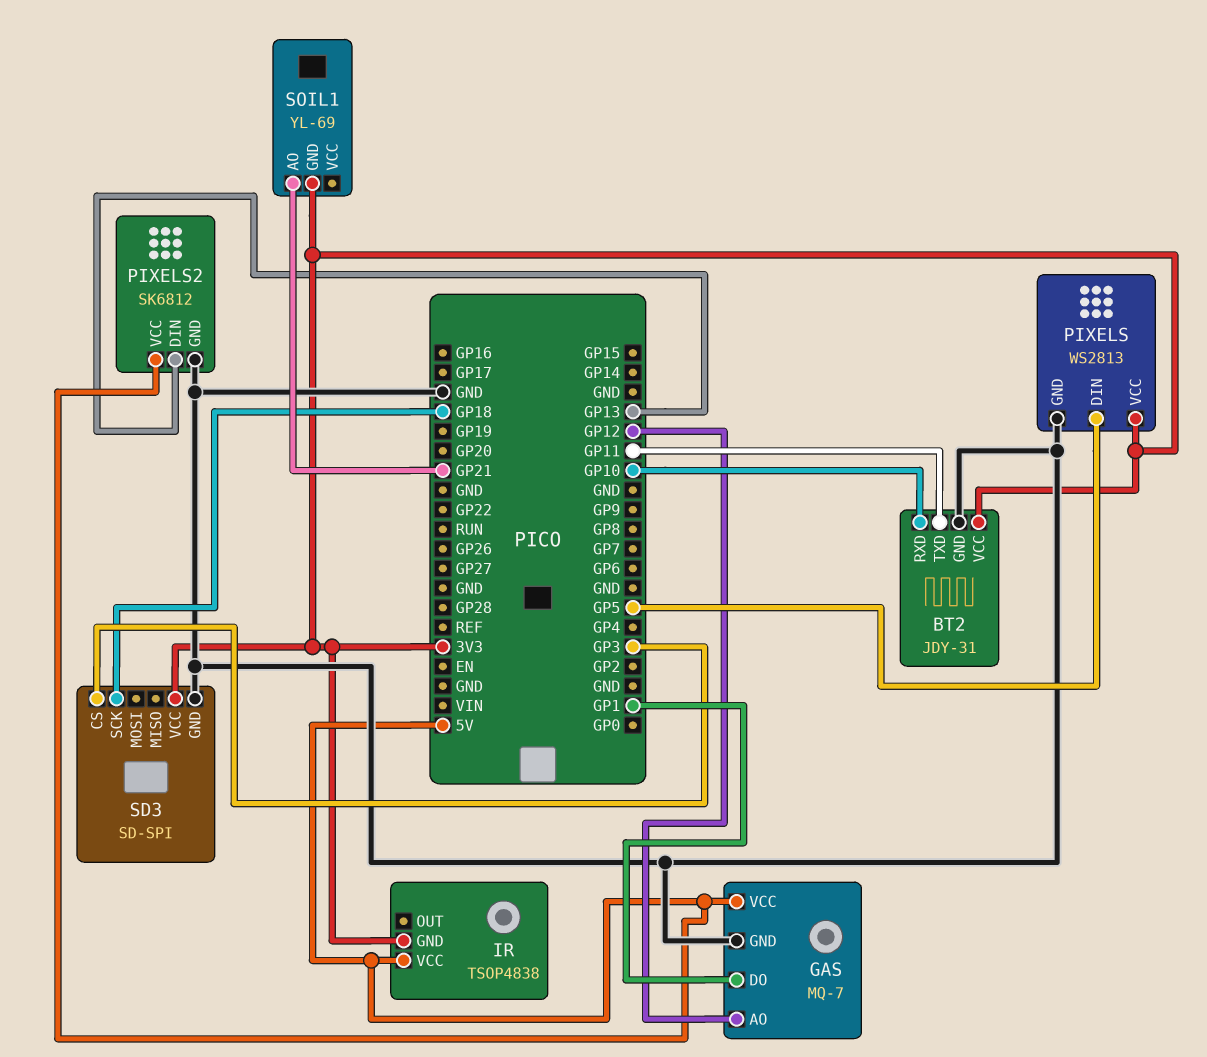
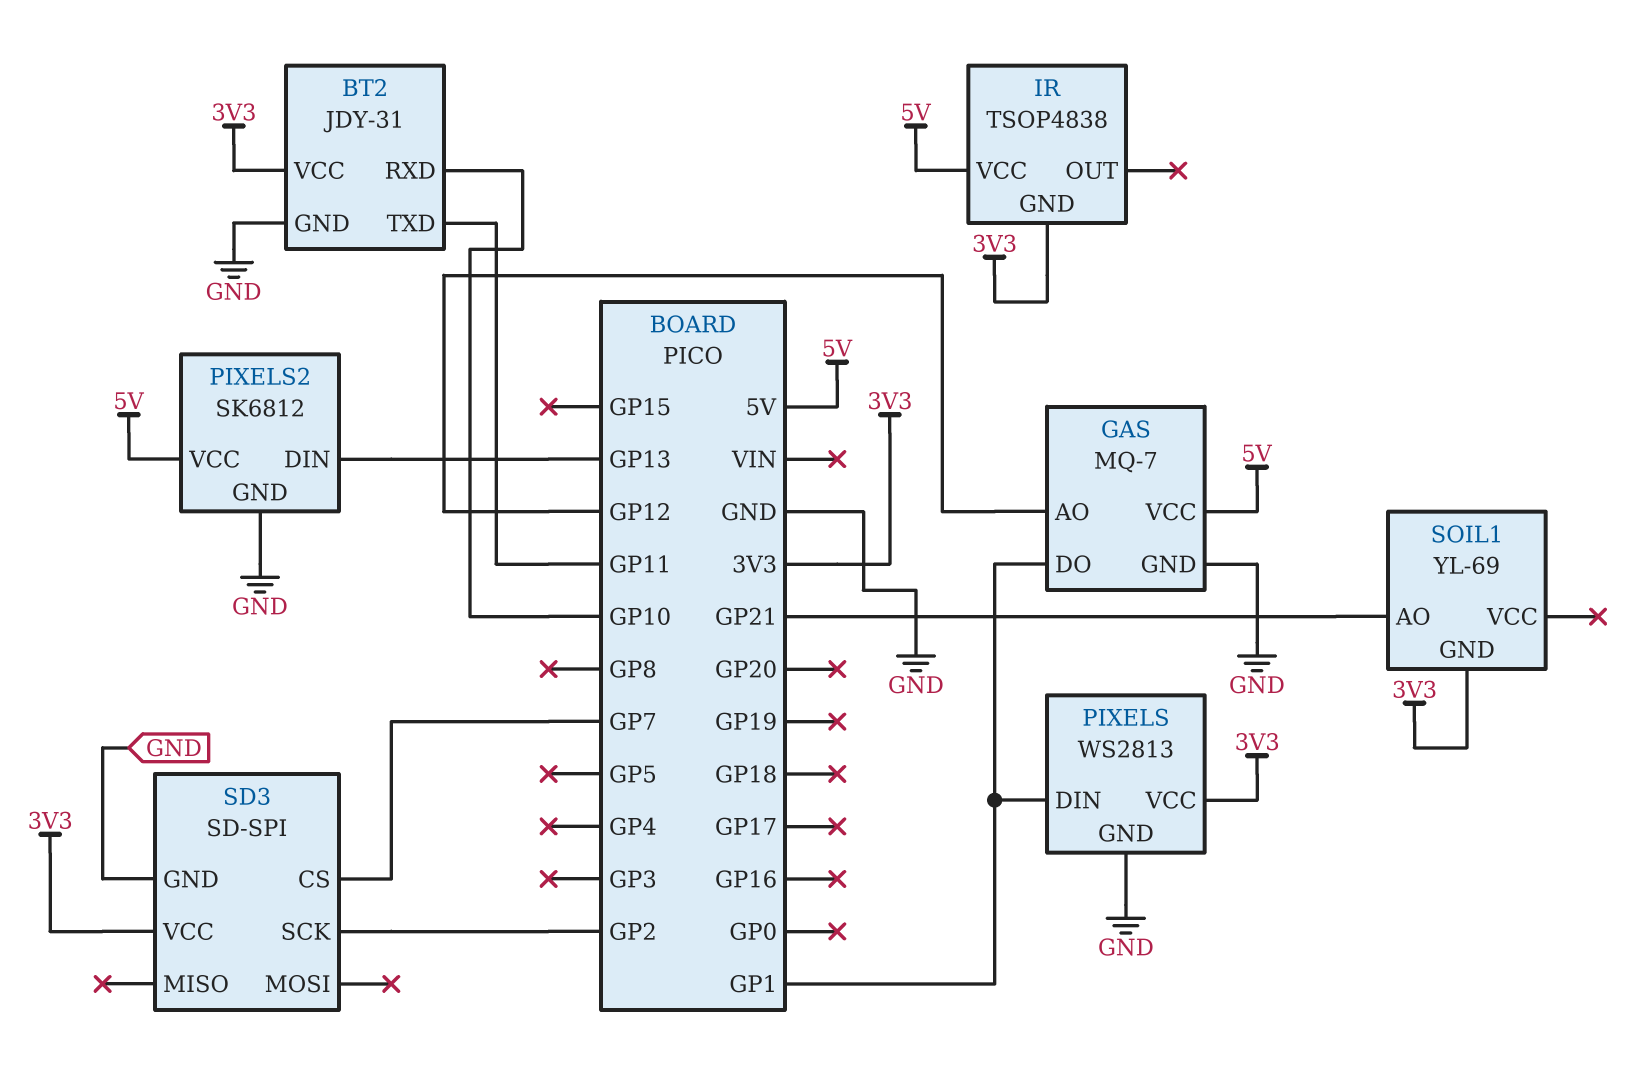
PIXELS pin DIN: GP5 -> GP1
SD3 pin CS: GP3 -> GP7
SD3 pin SCK: GP18 -> GP2

